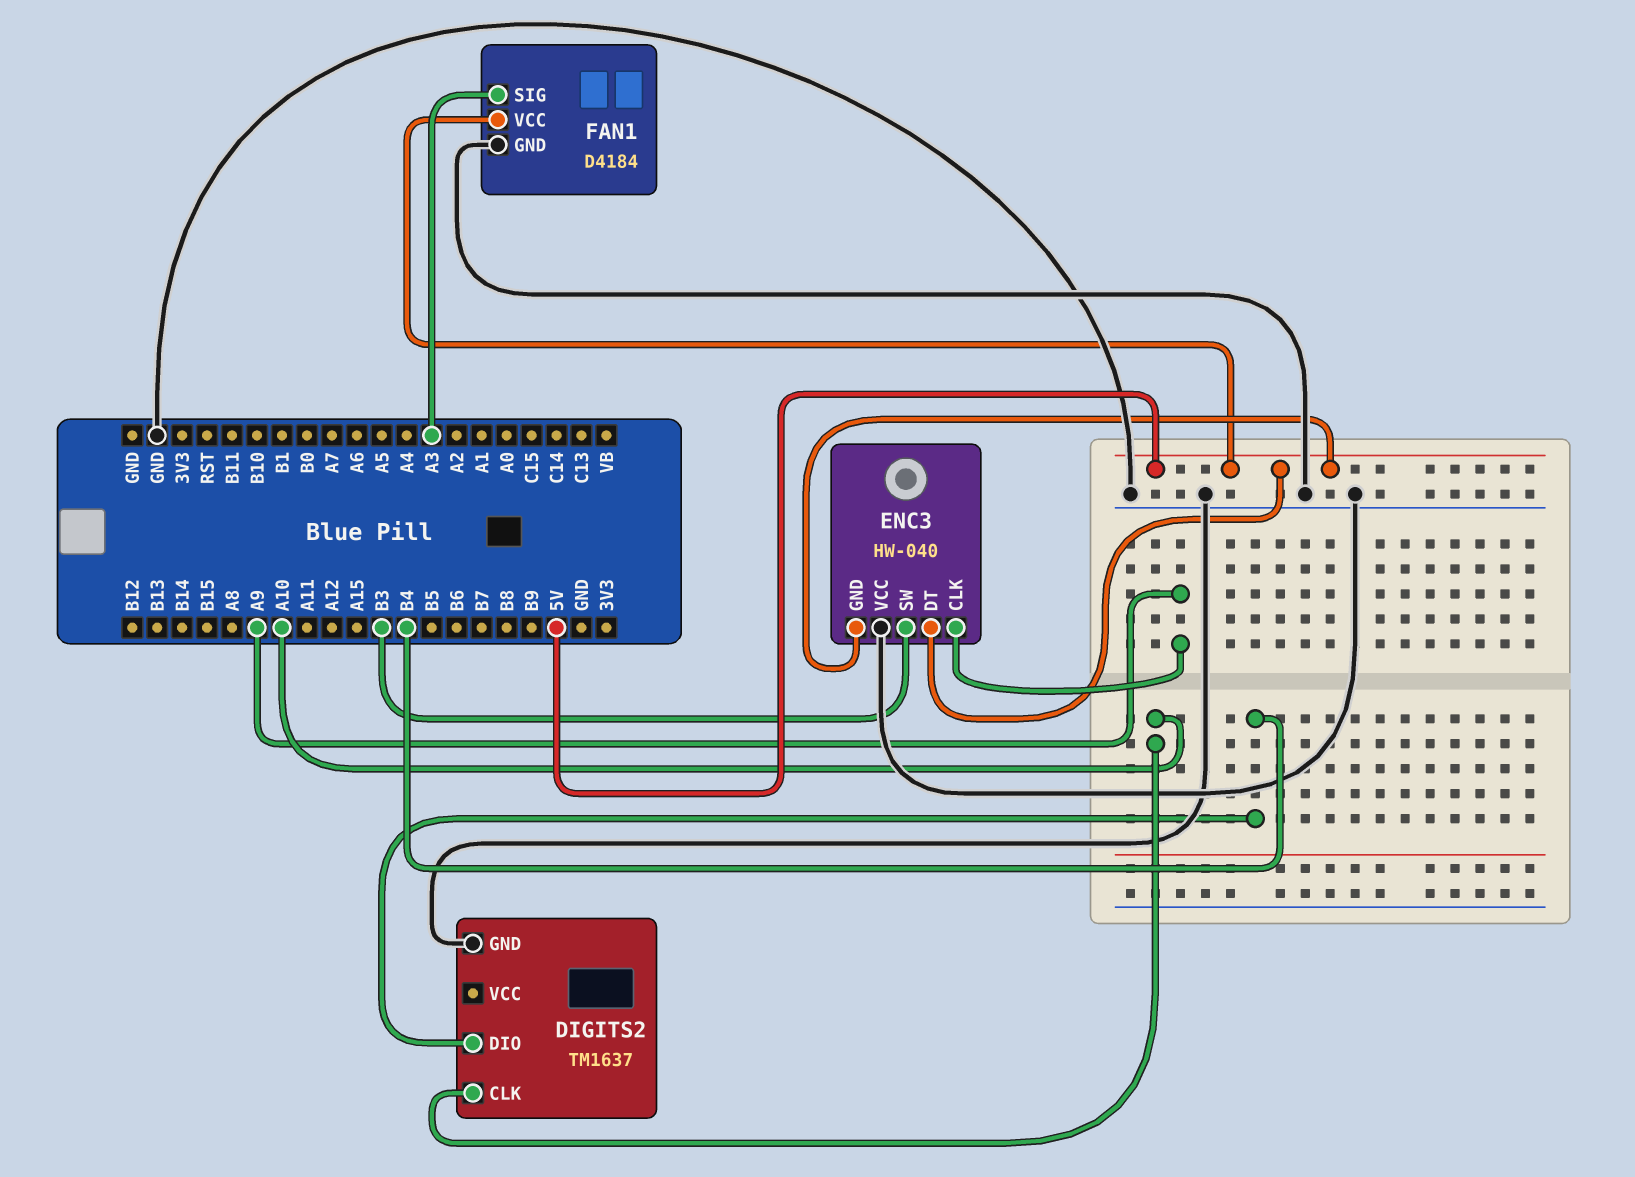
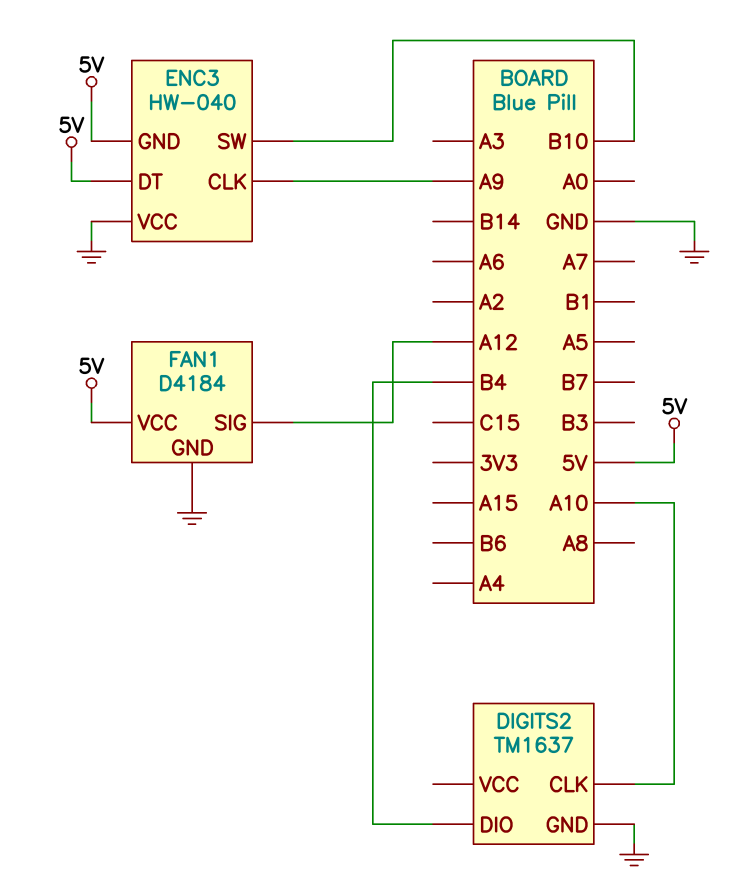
ENC3 pin SW: B3 -> B10
FAN1 pin SIG: A3 -> A12

